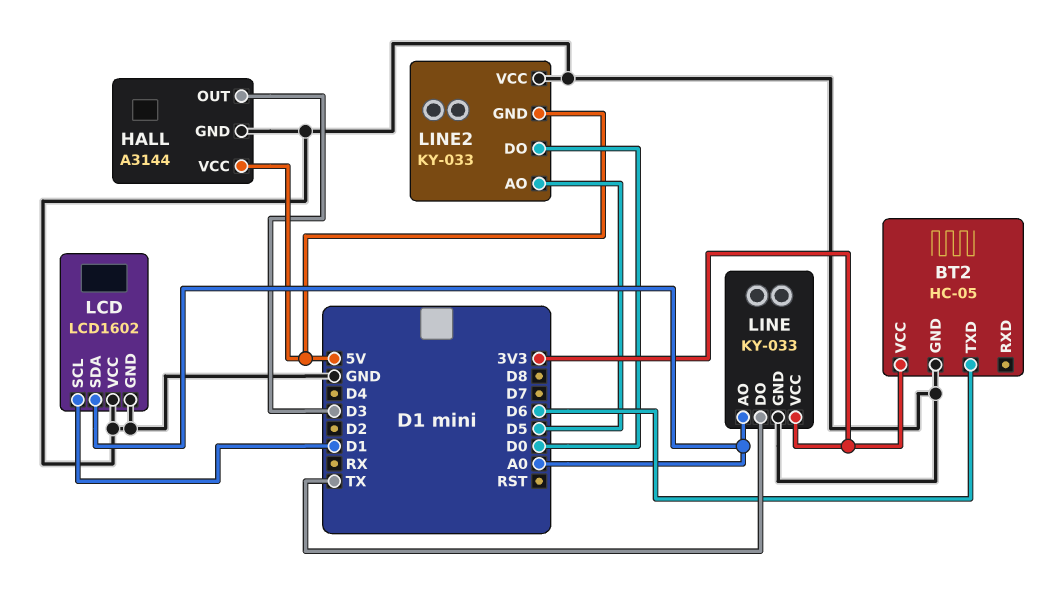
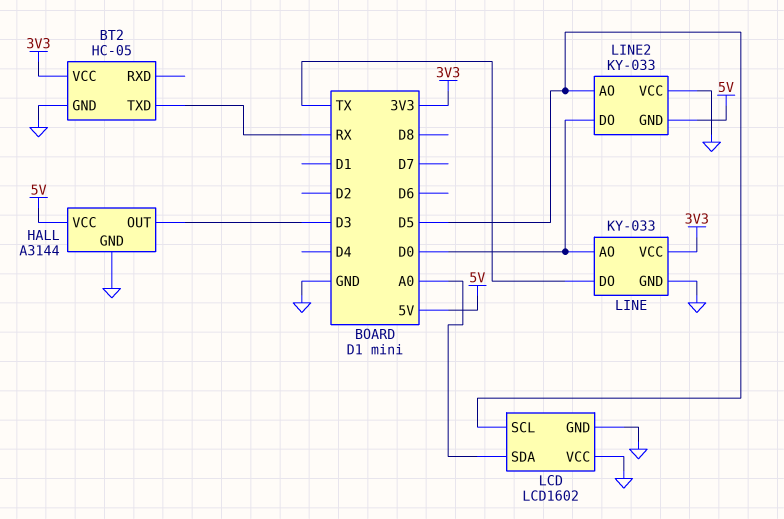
BT2 pin TXD: D6 -> RX
LCD pin SCL: D1 -> D5
LINE pin AO: A0 -> D0

